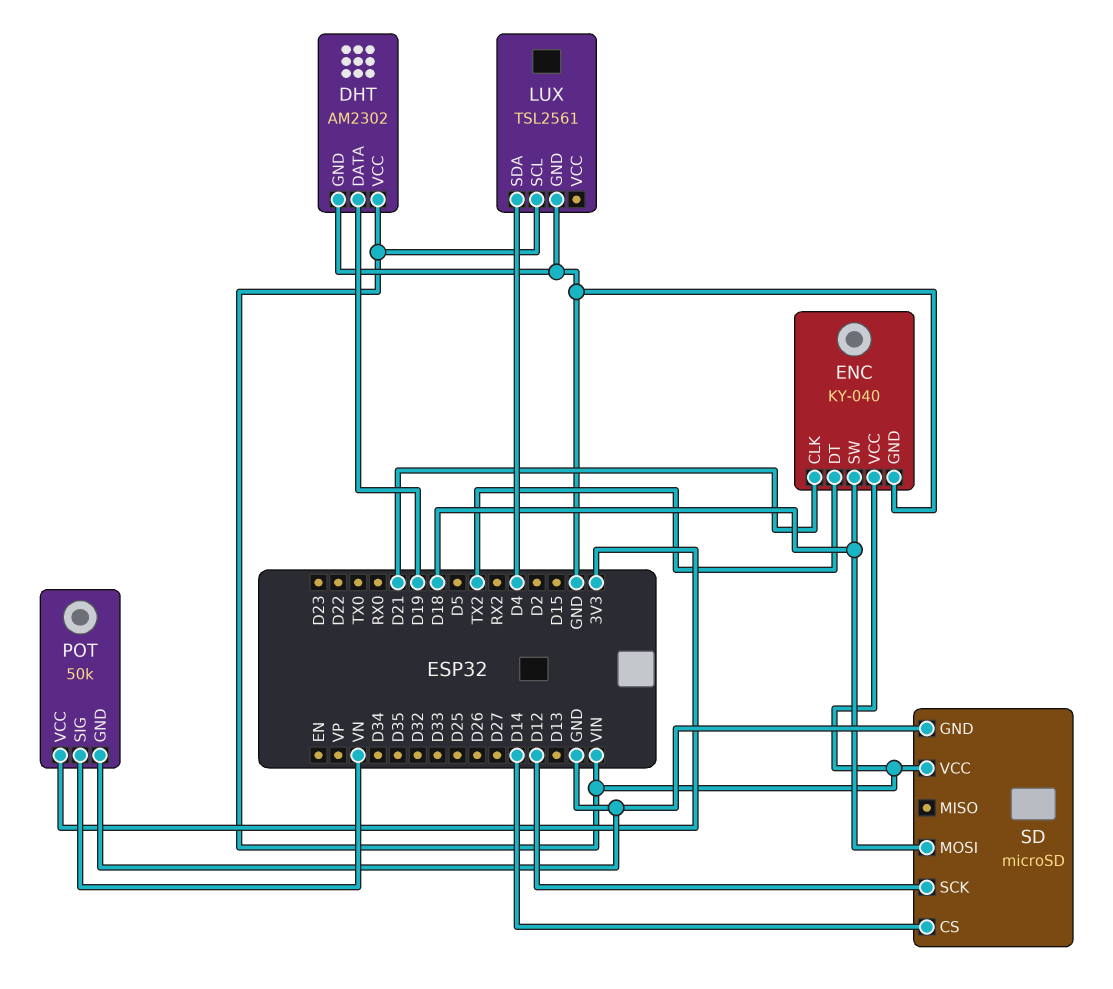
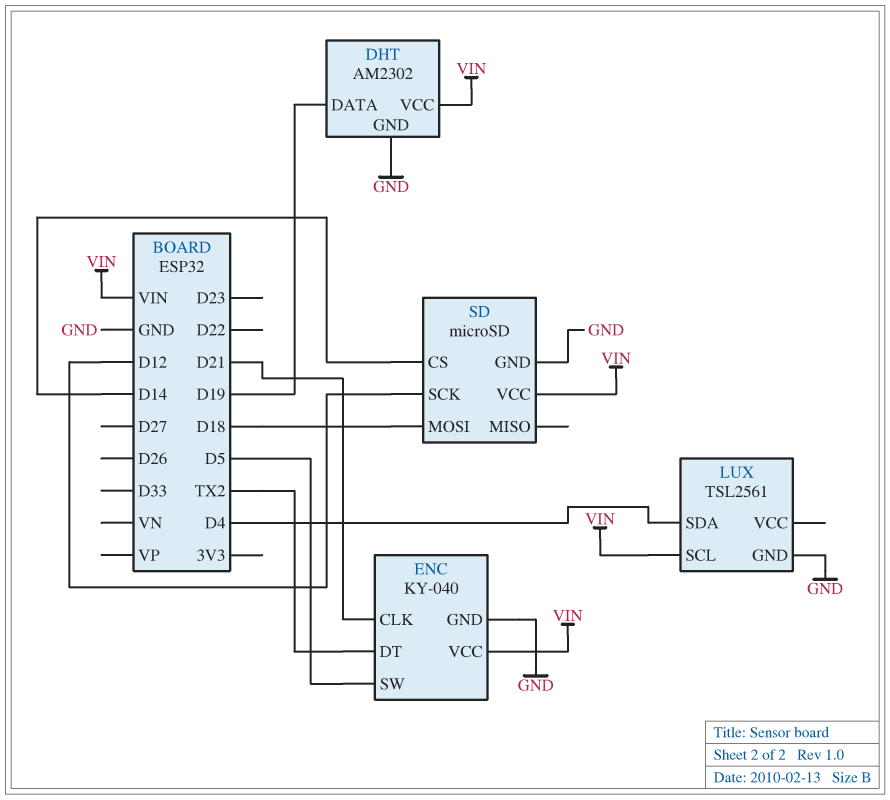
ENC pin SW: D18 -> D5
POT: 50k -> none
POT pin GND: GND -> none
POT pin SIG: VN -> none
POT pin VCC: 3V3 -> none

